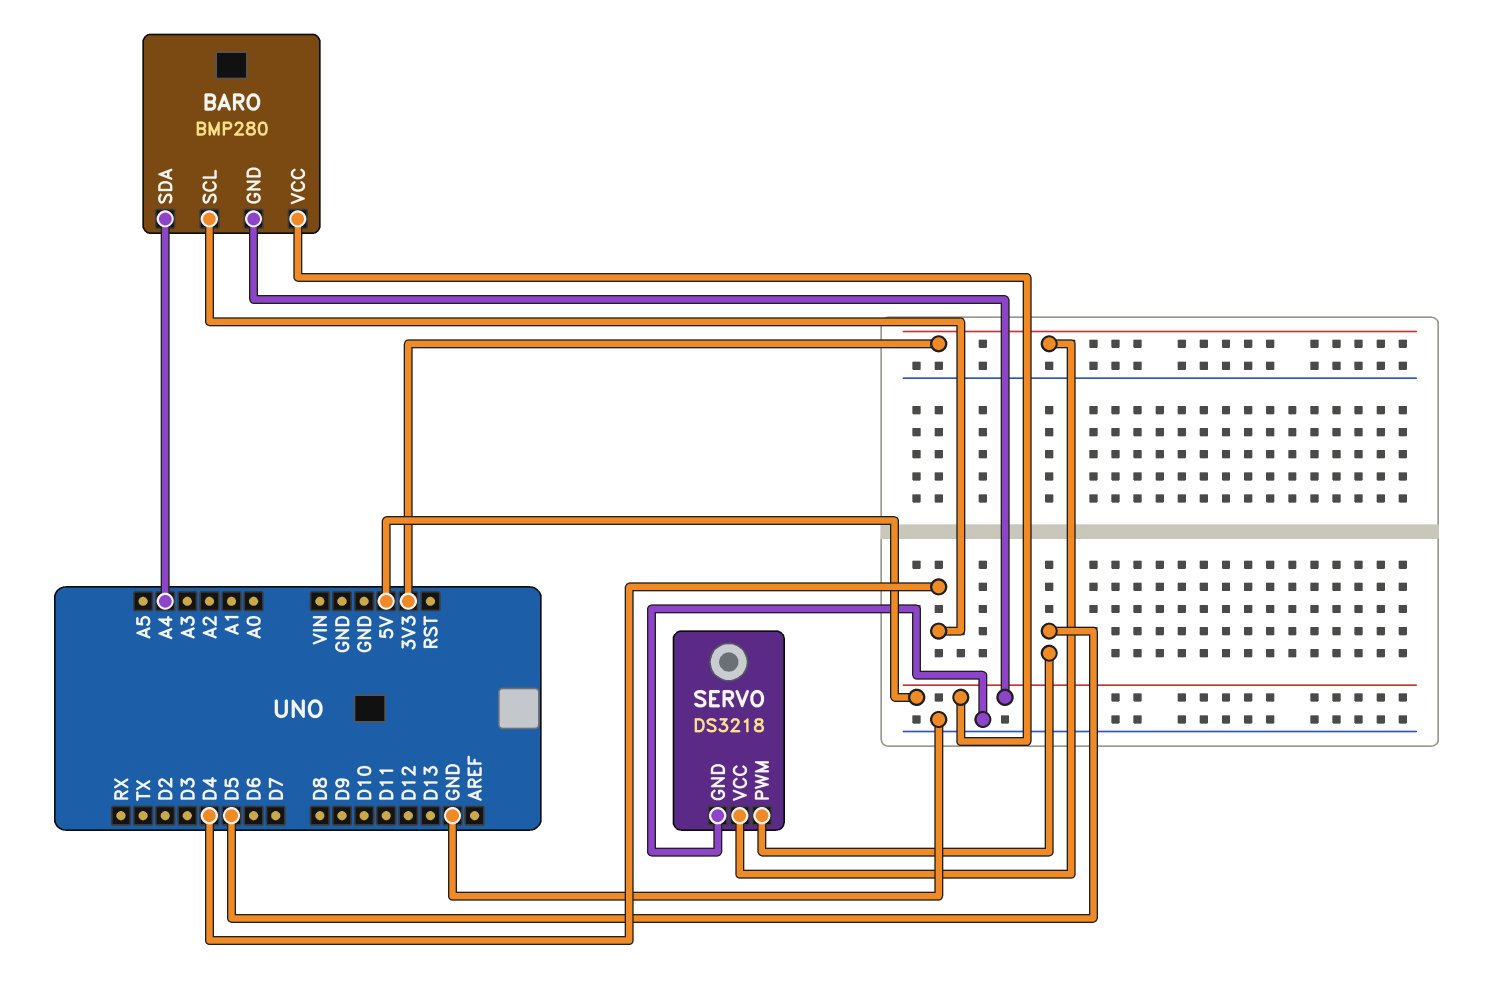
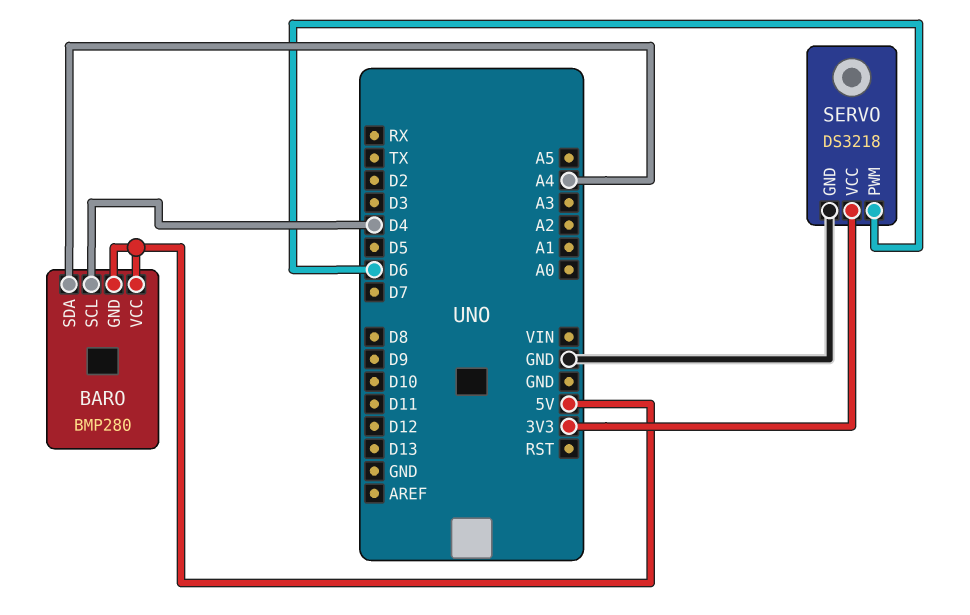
SERVO pin PWM: D5 -> D6

